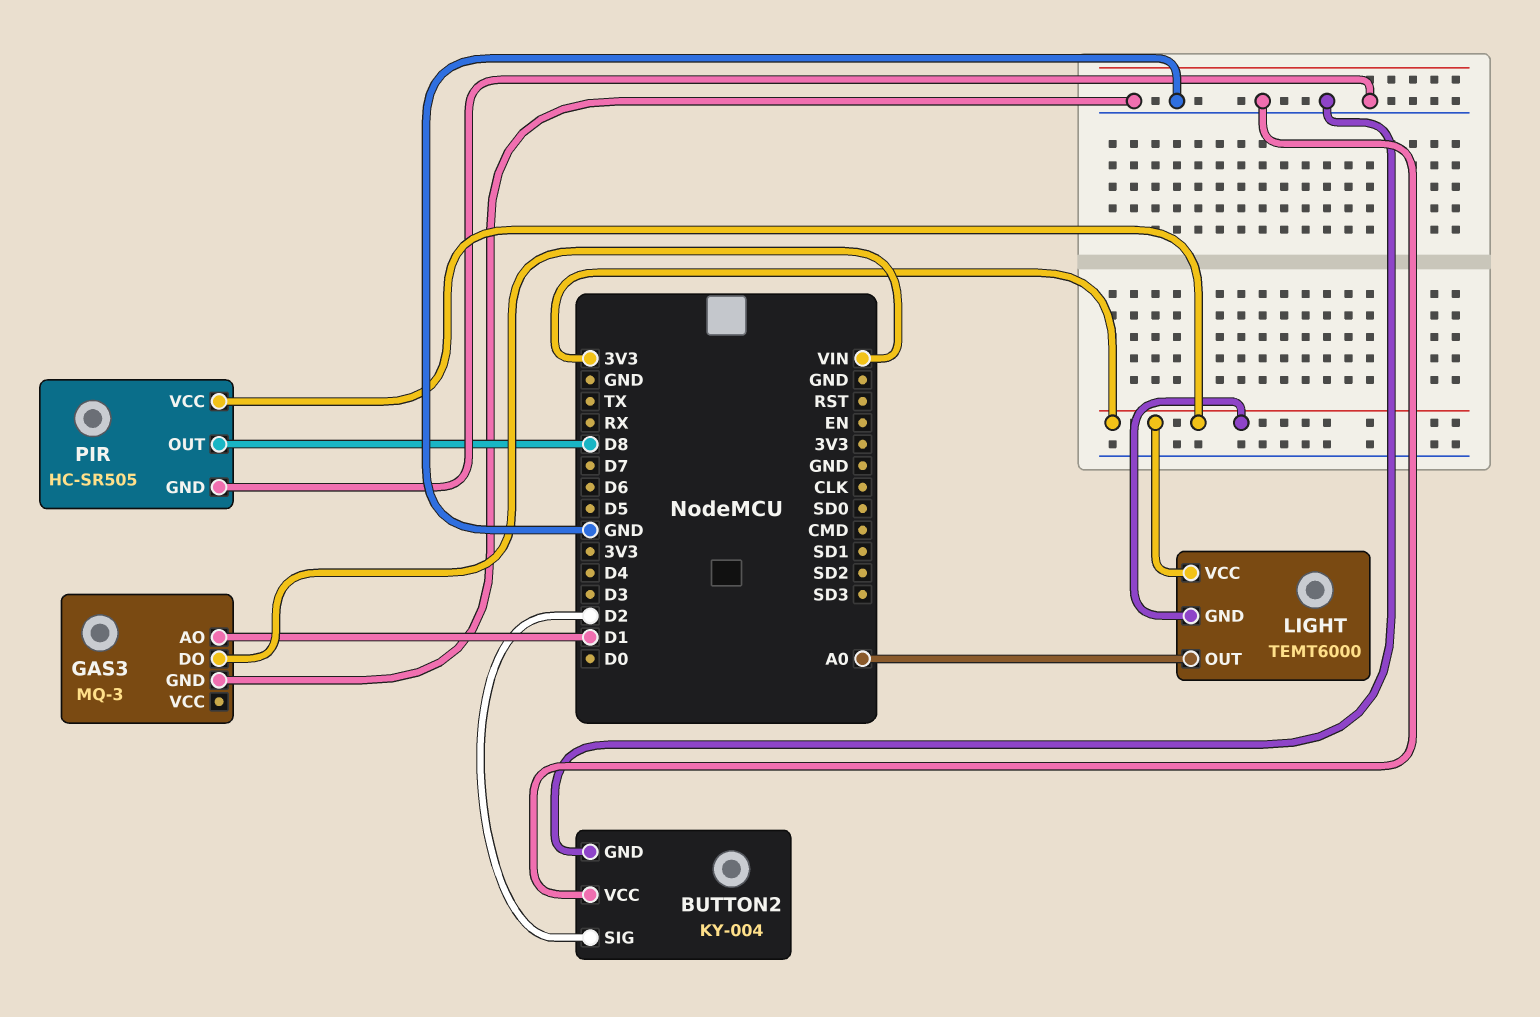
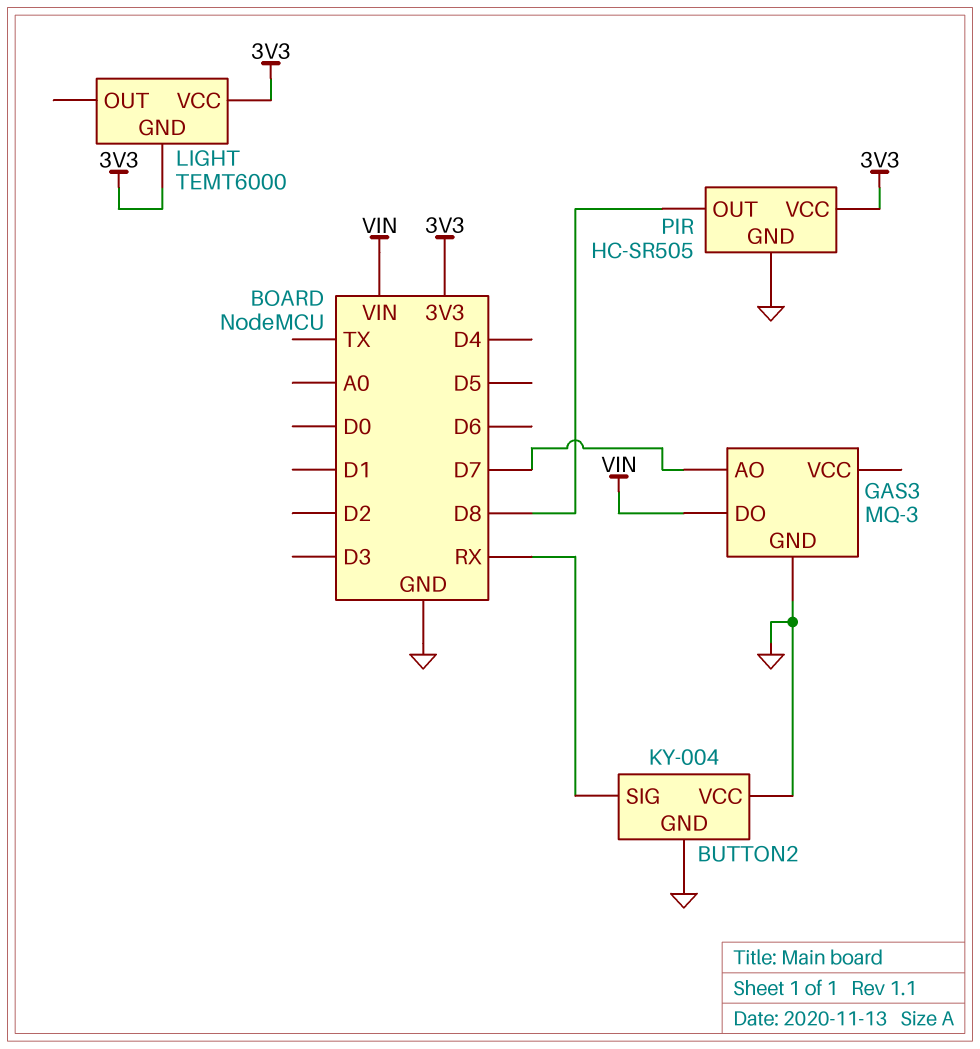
BUTTON2 pin SIG: D2 -> RX
GAS3 pin AO: D1 -> D7
LIGHT pin OUT: A0 -> none

